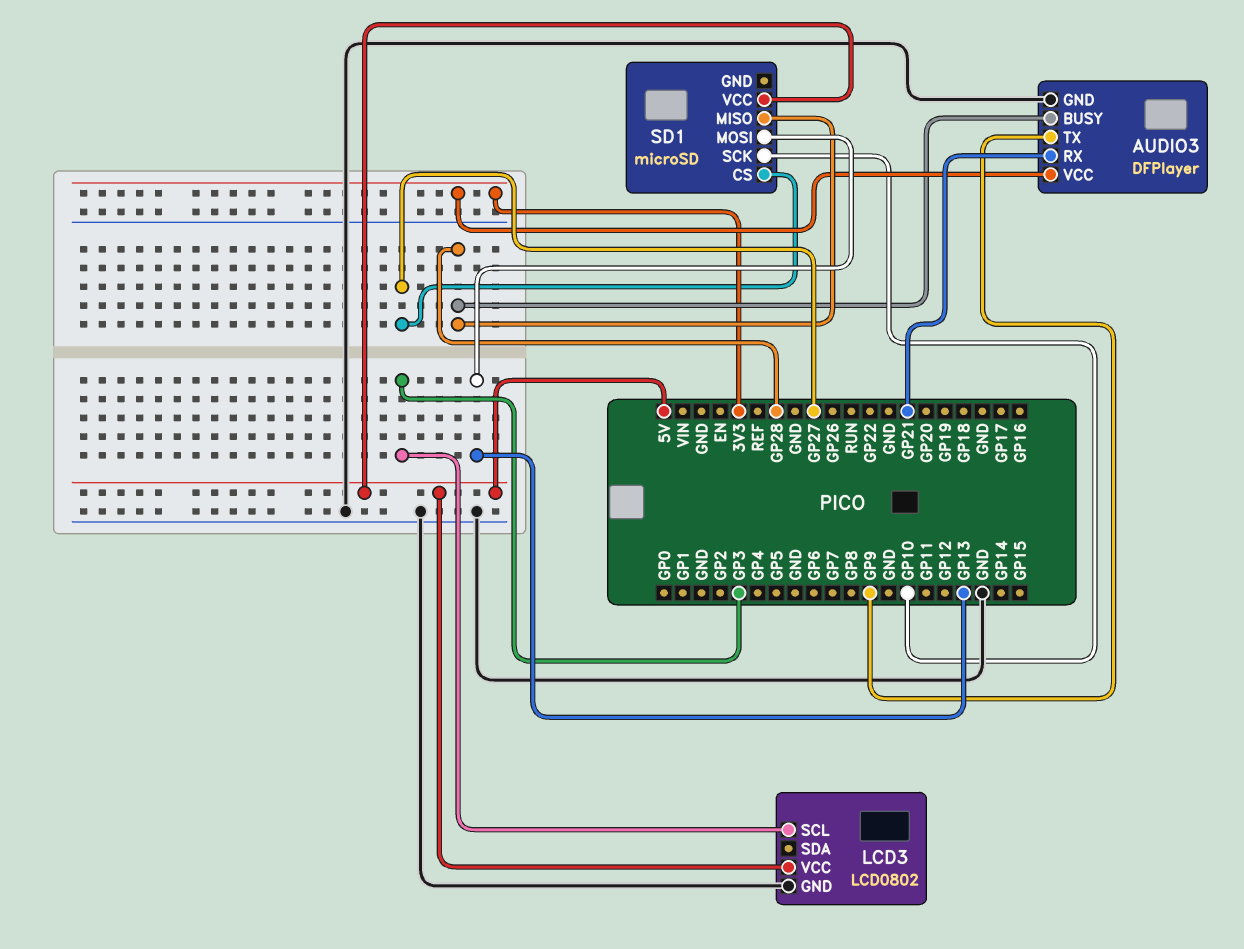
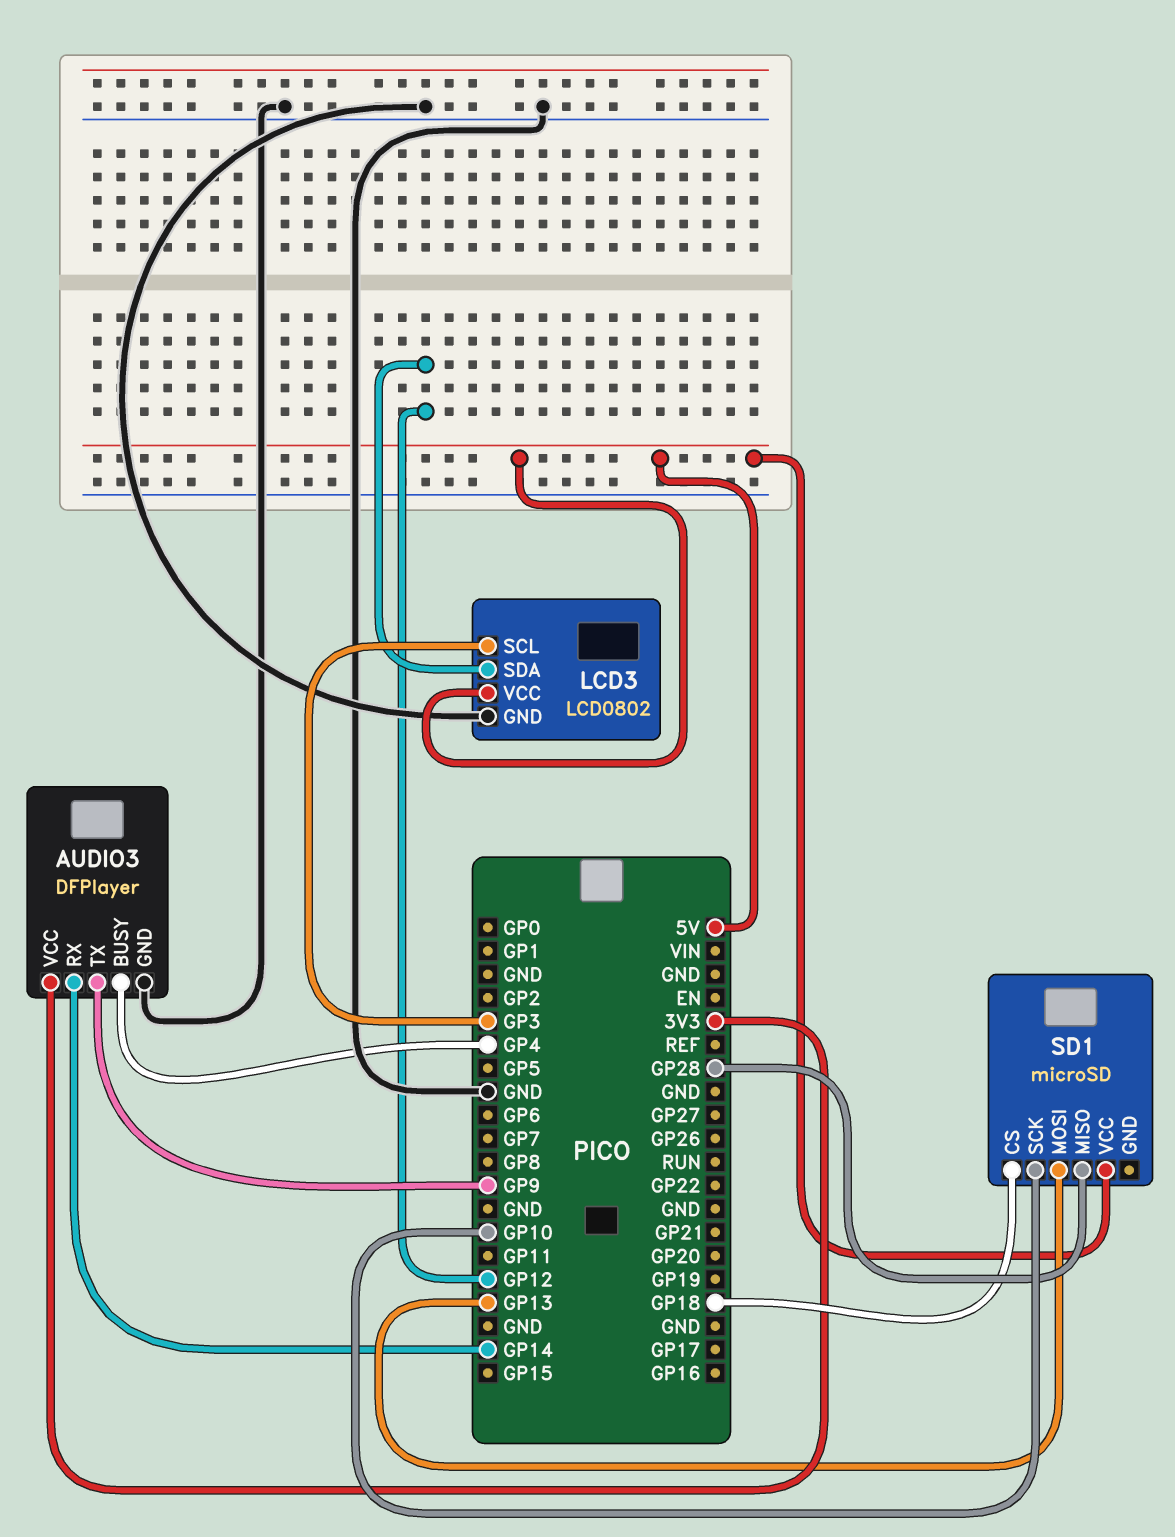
AUDIO3 pin BUSY: GP28 -> GP4
AUDIO3 pin RX: GP21 -> GP14
LCD3 pin SDA: none -> GP12
SD1 pin CS: GP27 -> GP18

